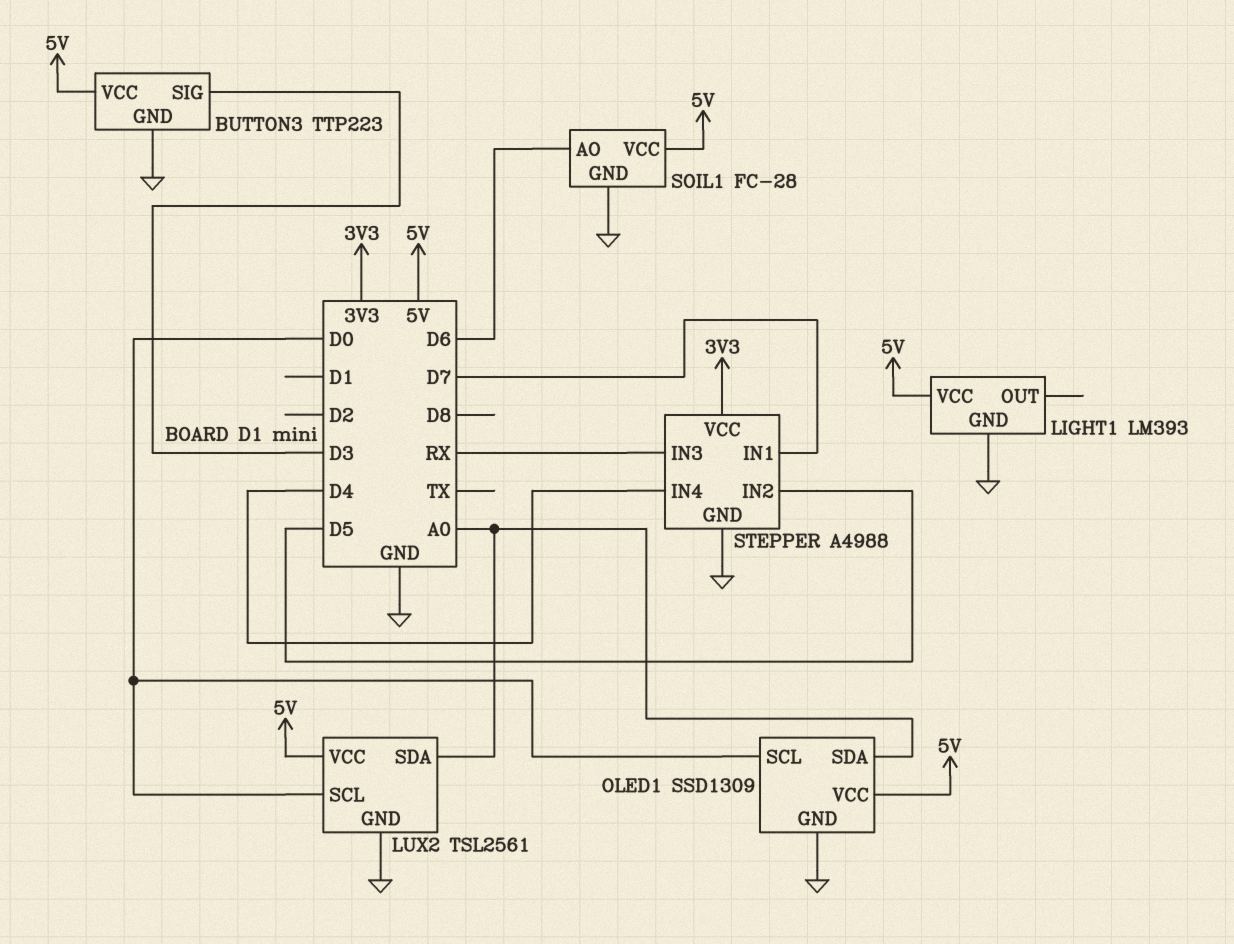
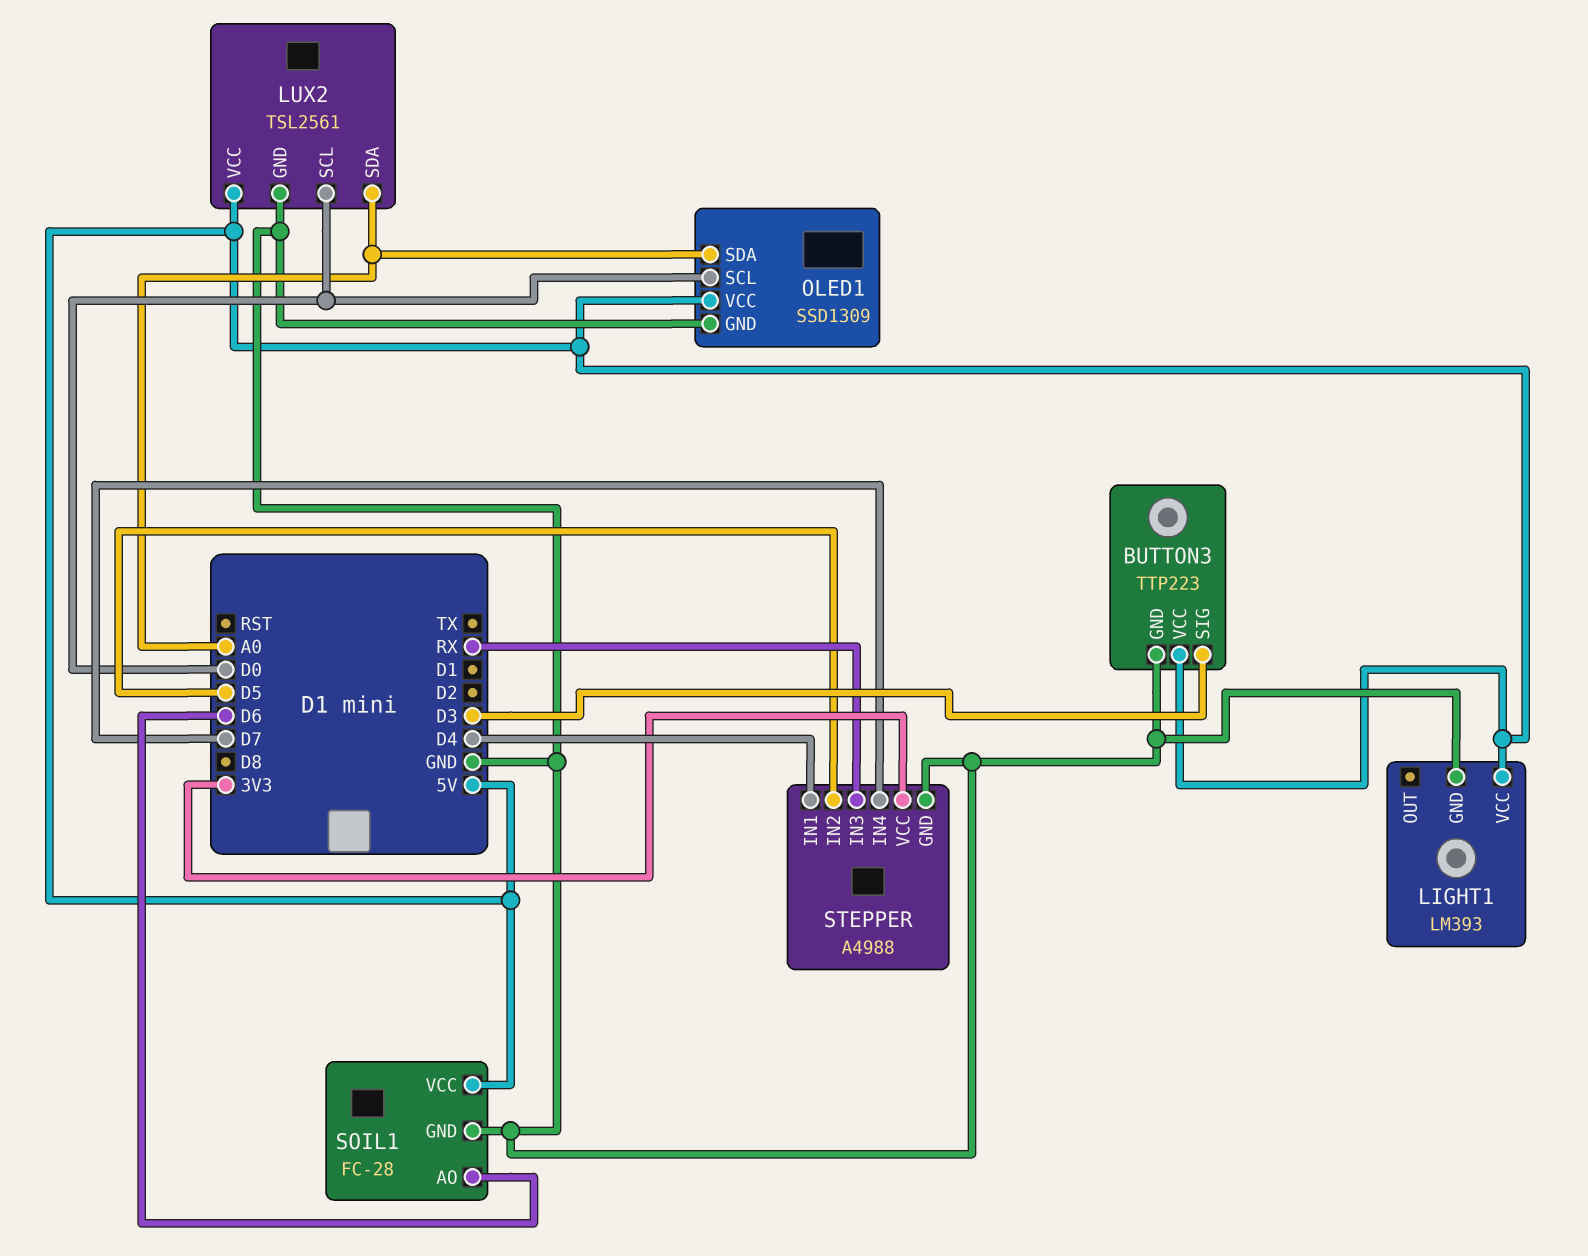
STEPPER pin IN1: D7 -> D4
STEPPER pin IN4: D4 -> D7

